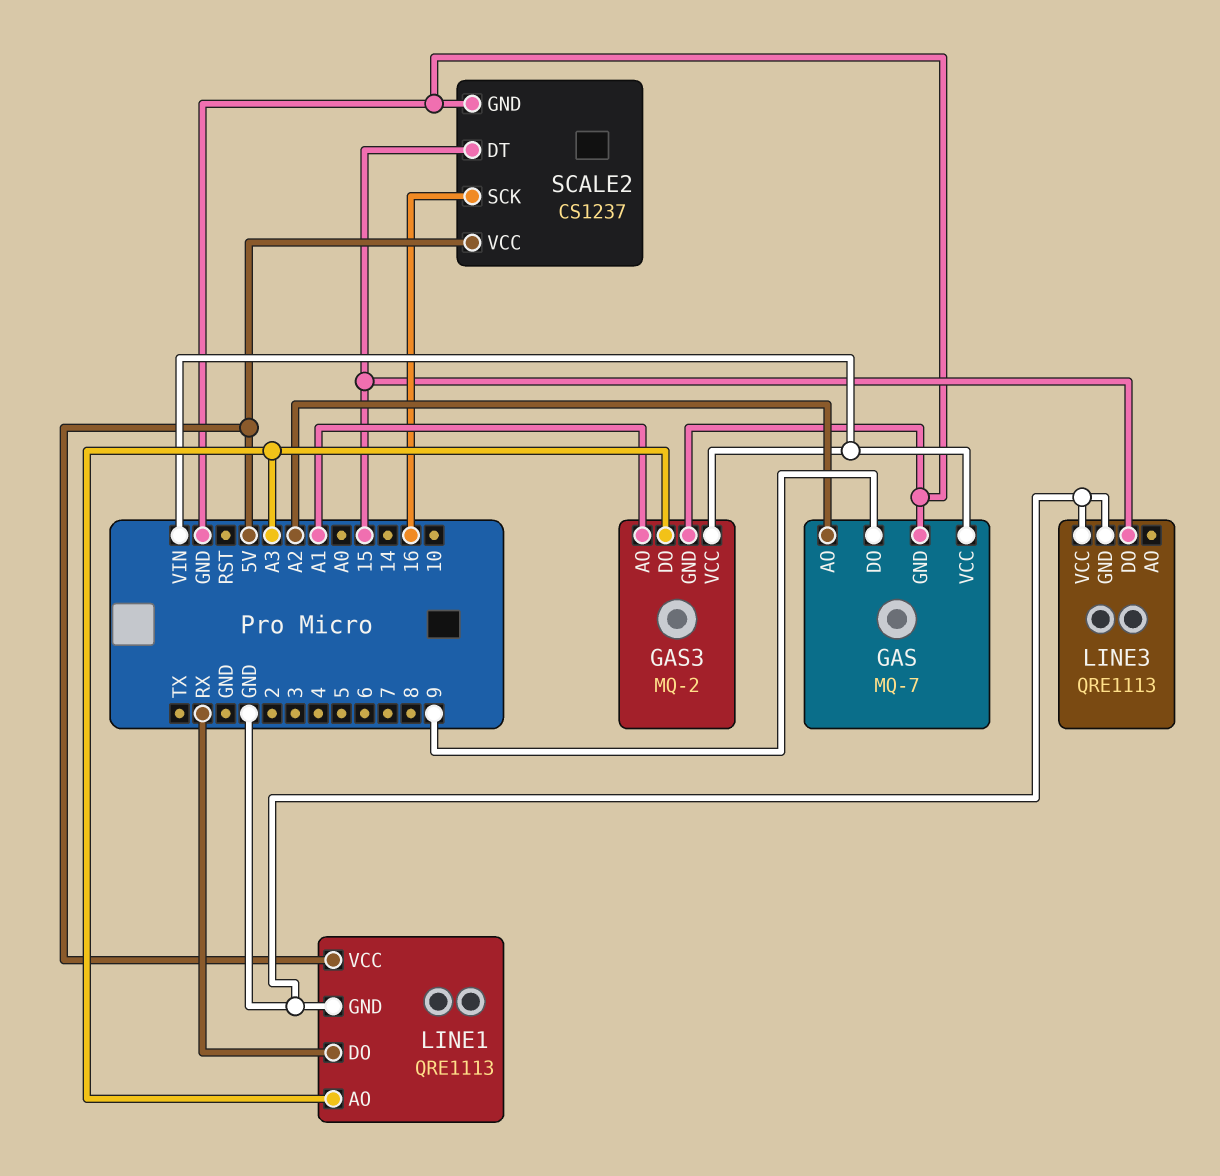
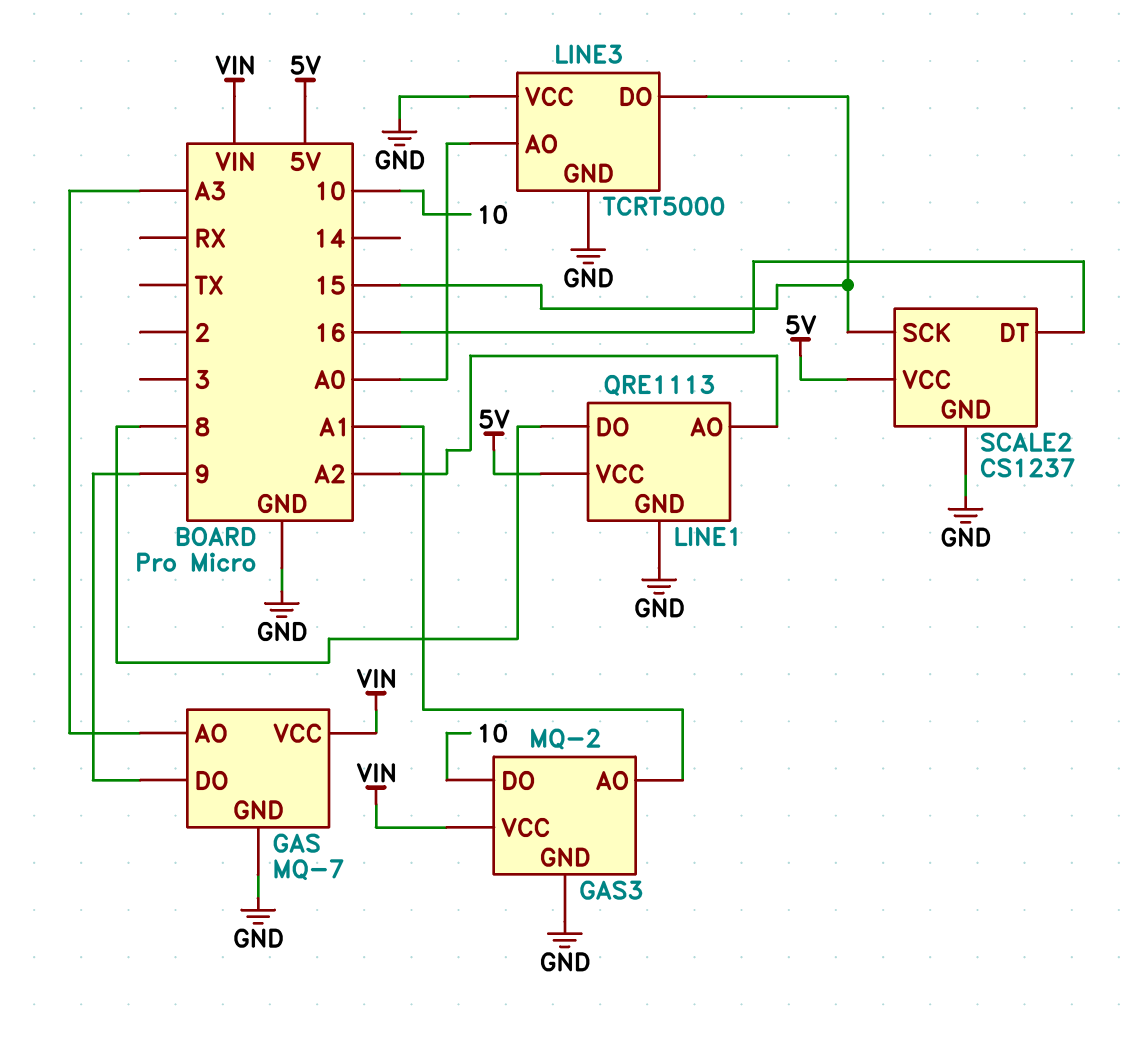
GAS pin AO: A2 -> A3
GAS3 pin DO: A3 -> 10
LINE1 pin AO: A3 -> A2
LINE1 pin DO: RX -> 8
LINE3: QRE1113 -> TCRT5000
LINE3 pin AO: none -> A0
SCALE2 pin DT: 15 -> 16
SCALE2 pin SCK: 16 -> 15

